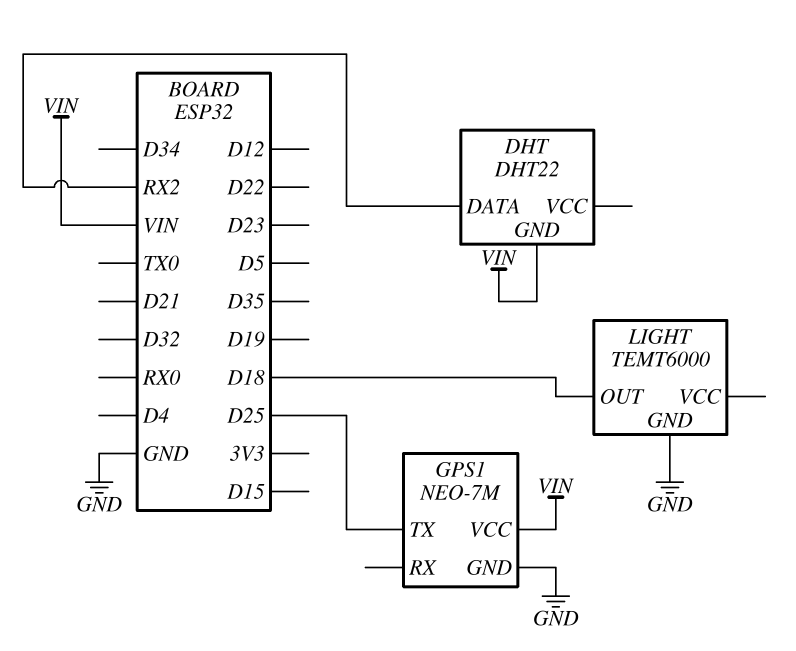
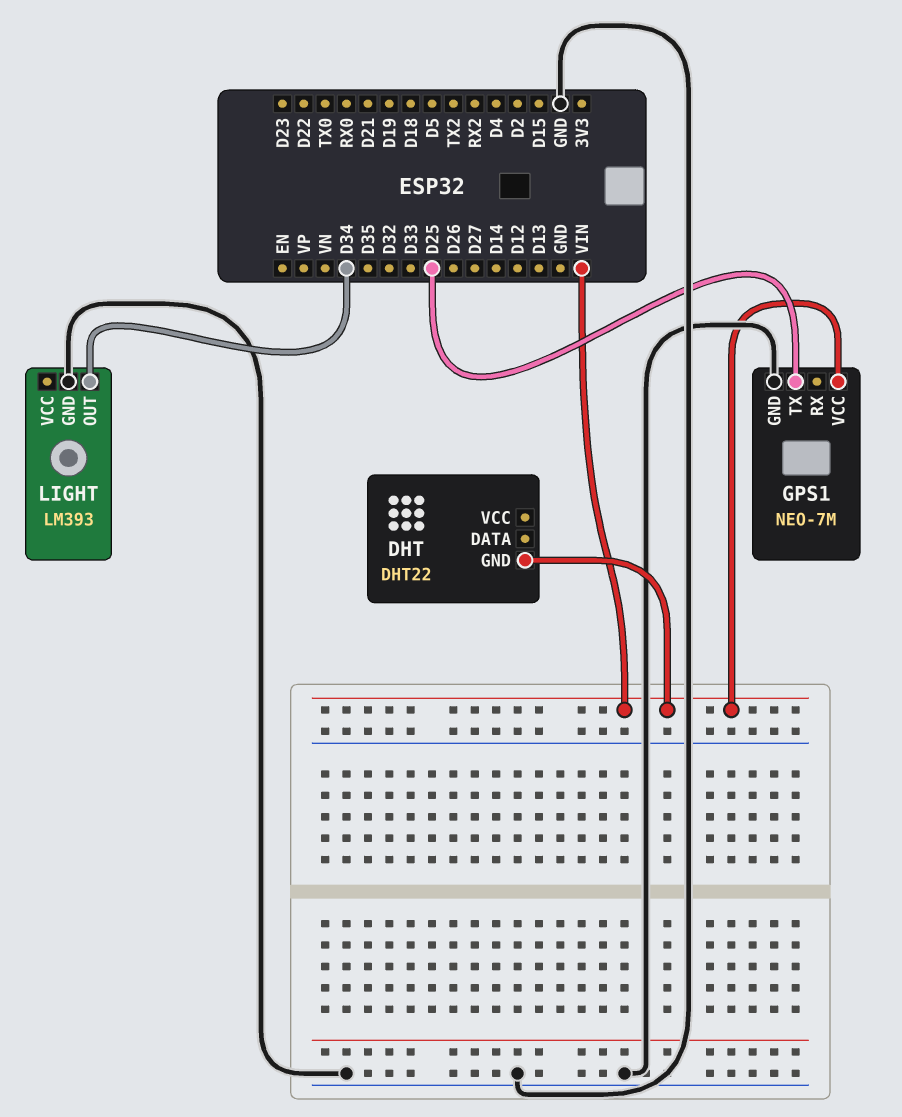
DHT pin DATA: RX2 -> none
LIGHT: TEMT6000 -> LM393
LIGHT pin OUT: D18 -> D34

